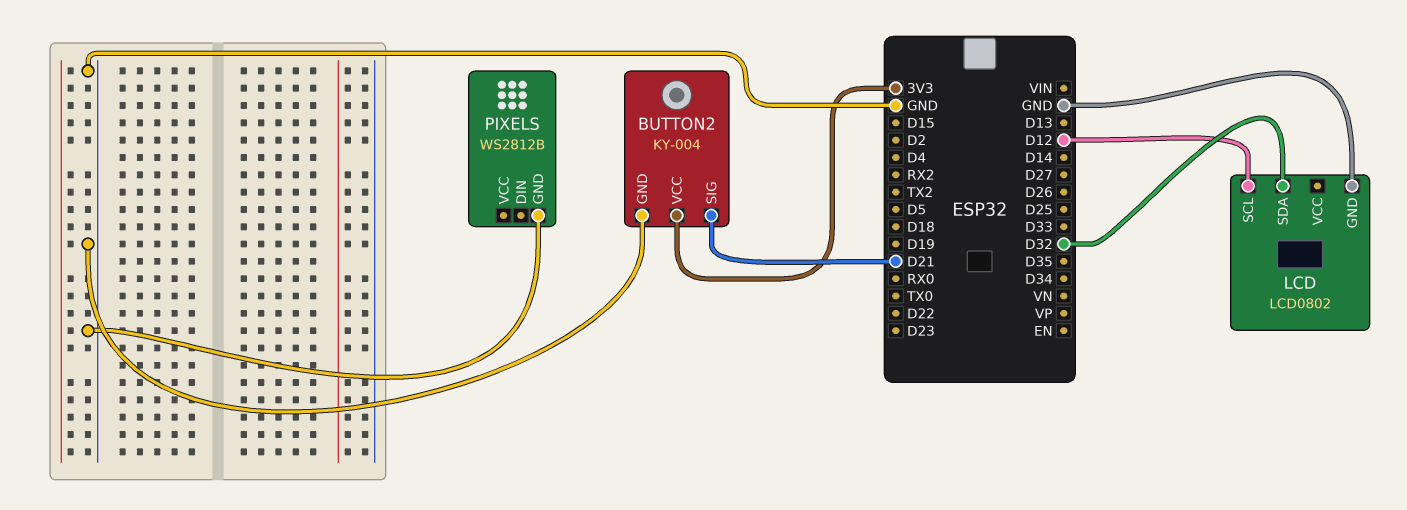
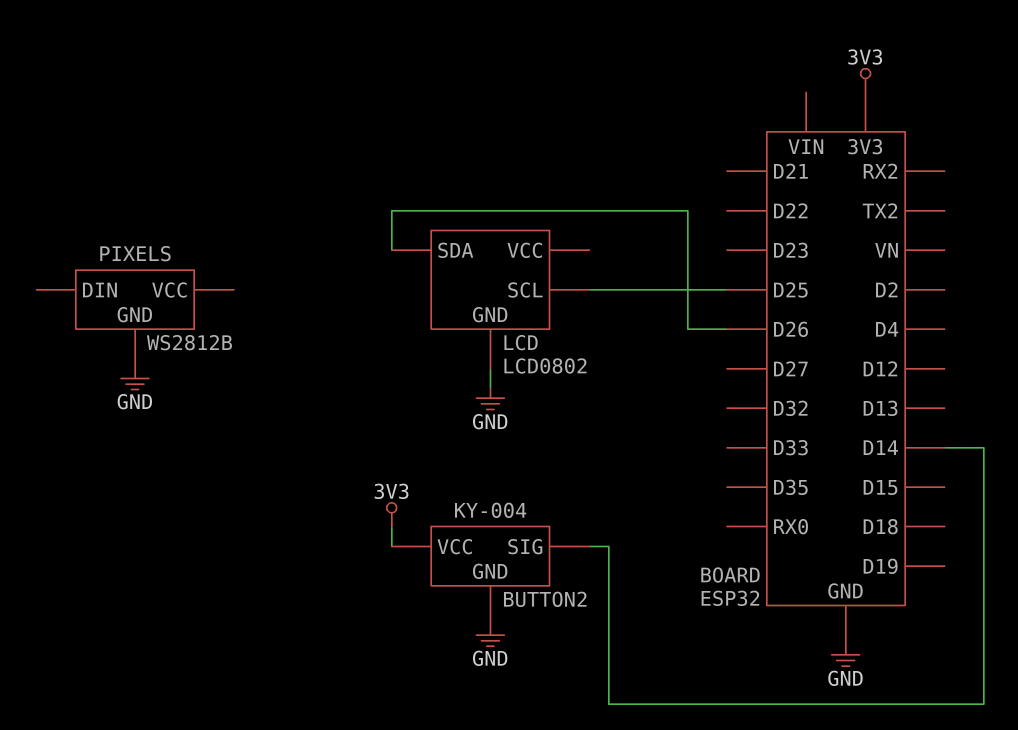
BUTTON2 pin SIG: D21 -> D14
LCD pin SCL: D12 -> D25
LCD pin SDA: D32 -> D26

